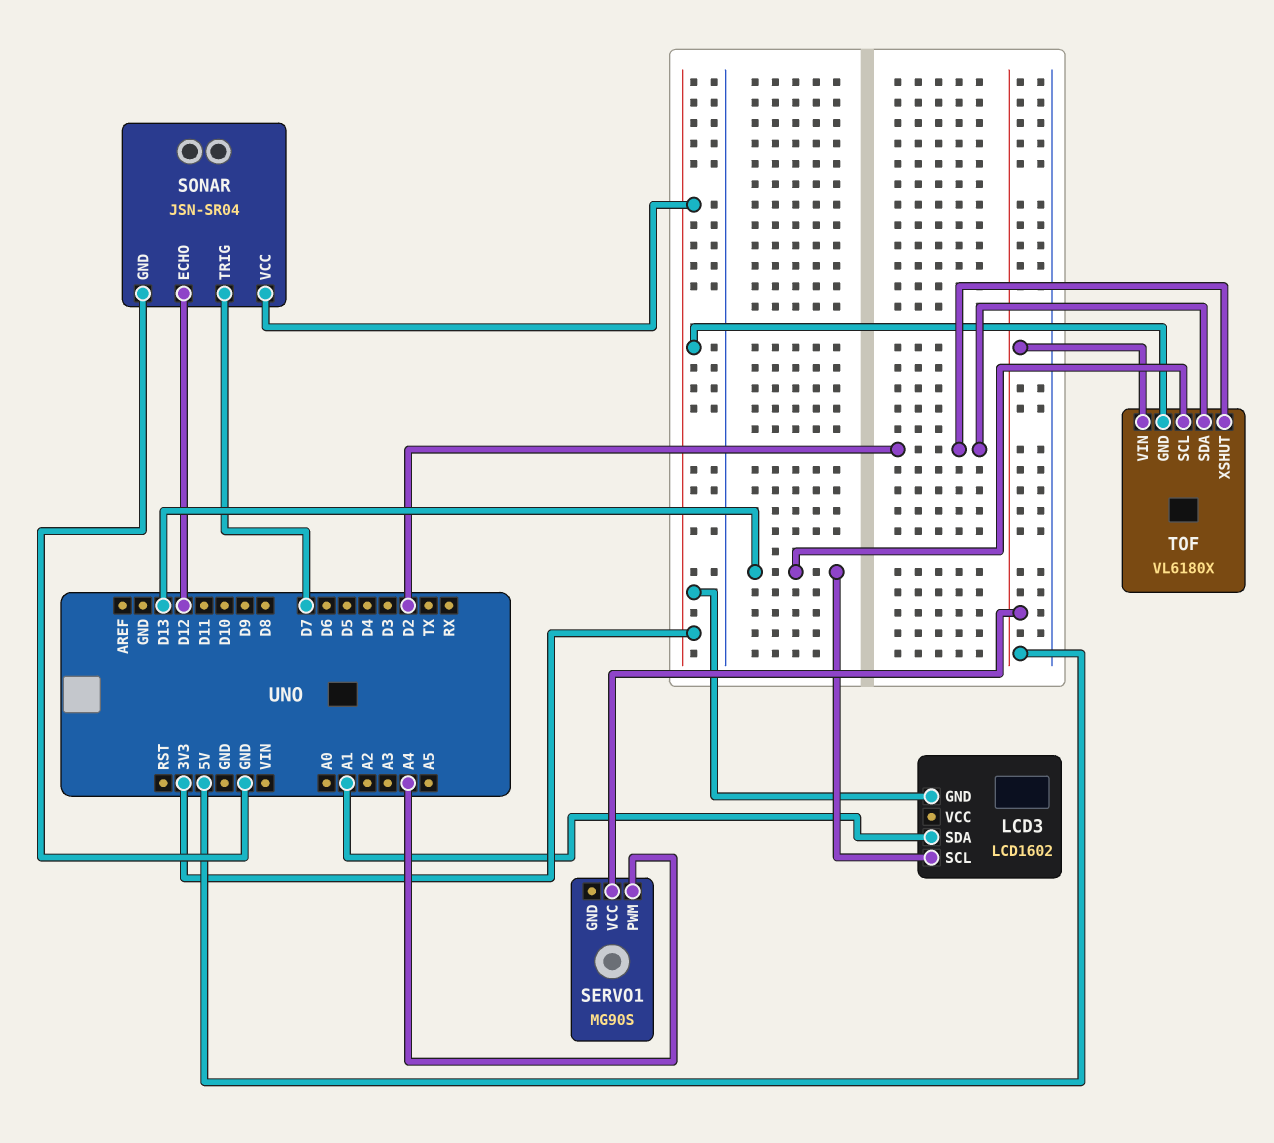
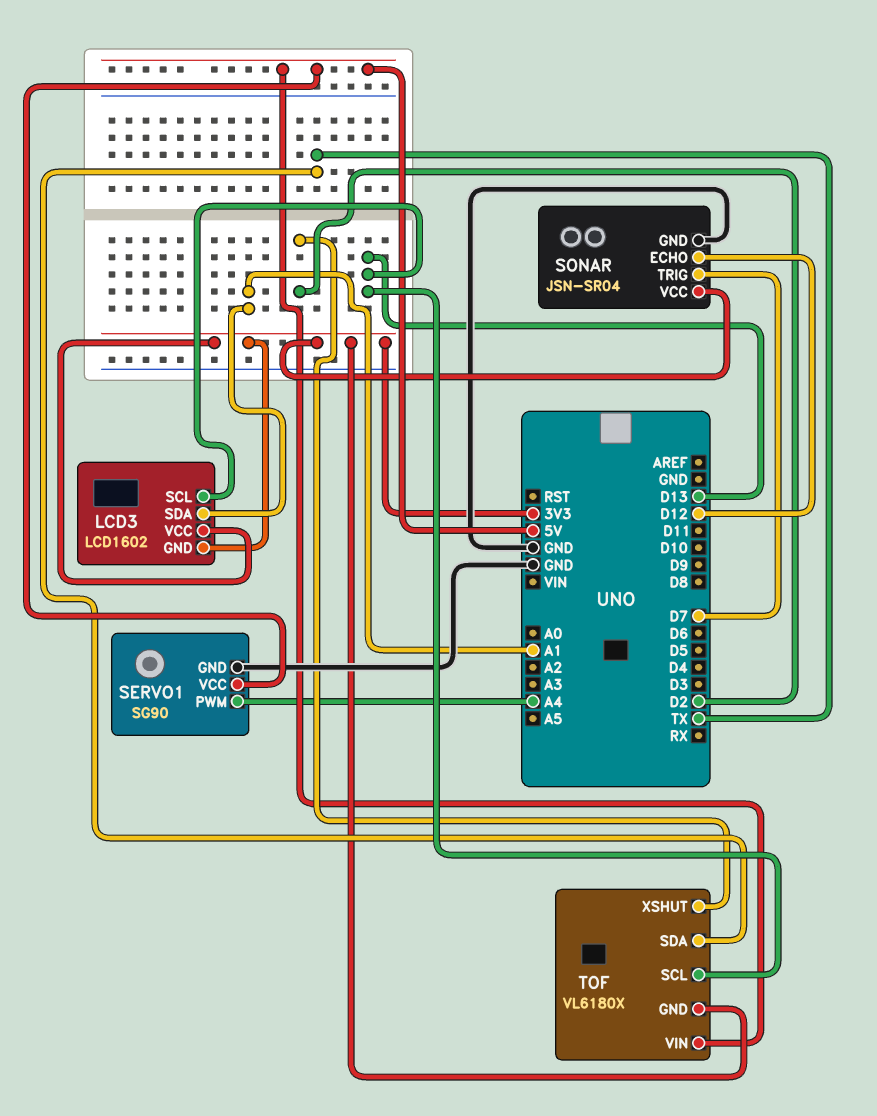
LCD3 pin VCC: none -> 3V3
SERVO1: MG90S -> SG90
SERVO1 pin GND: none -> GND
TOF pin SDA: D2 -> TX

